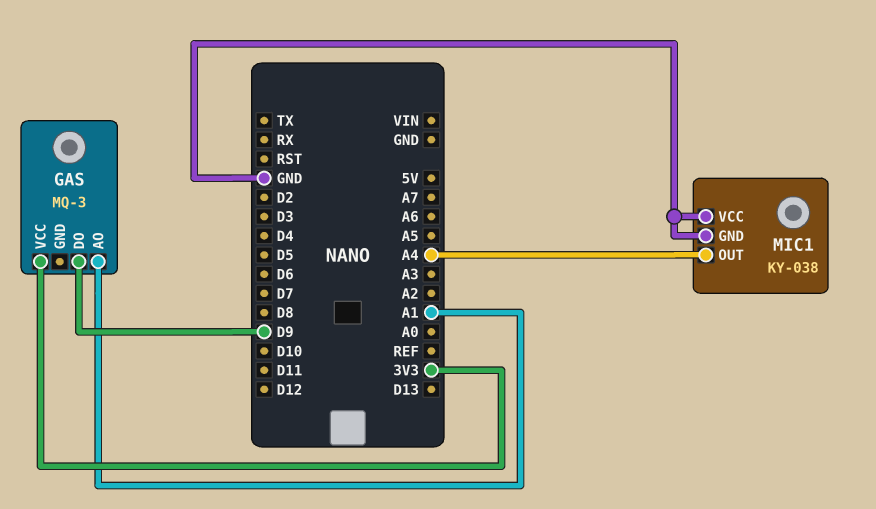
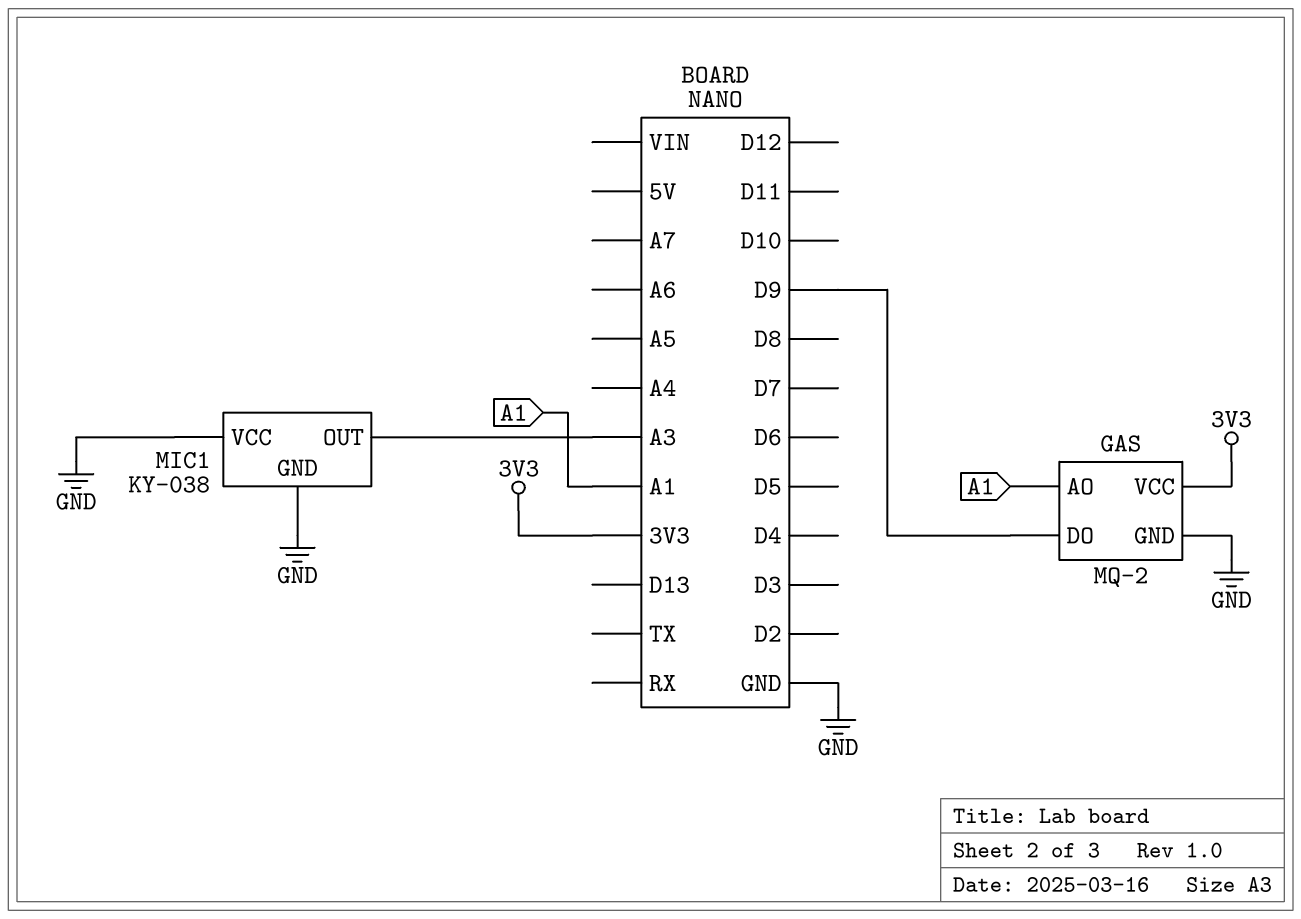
GAS: MQ-3 -> MQ-2
GAS pin GND: none -> GND
MIC1 pin OUT: A4 -> A3

